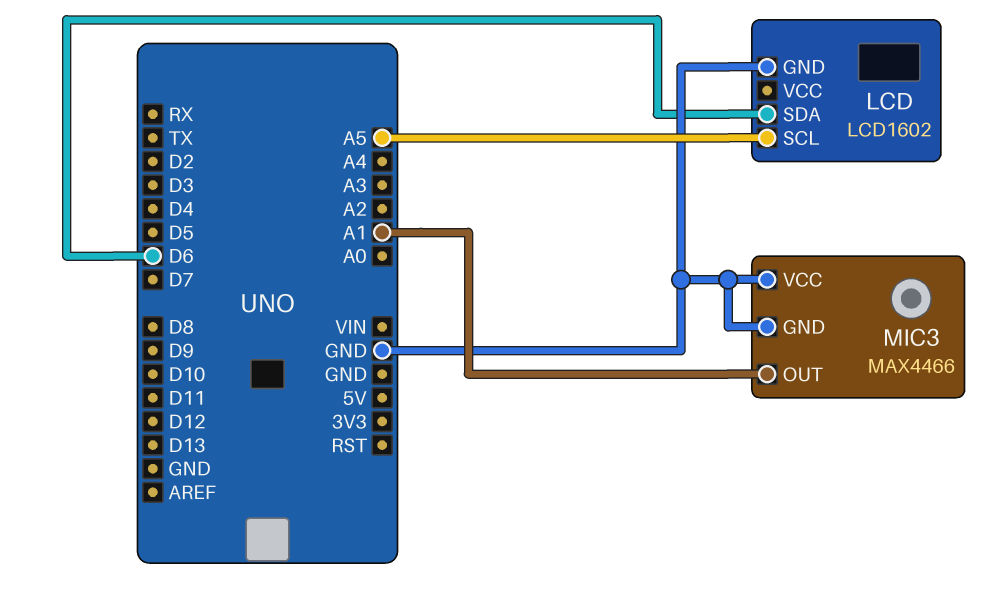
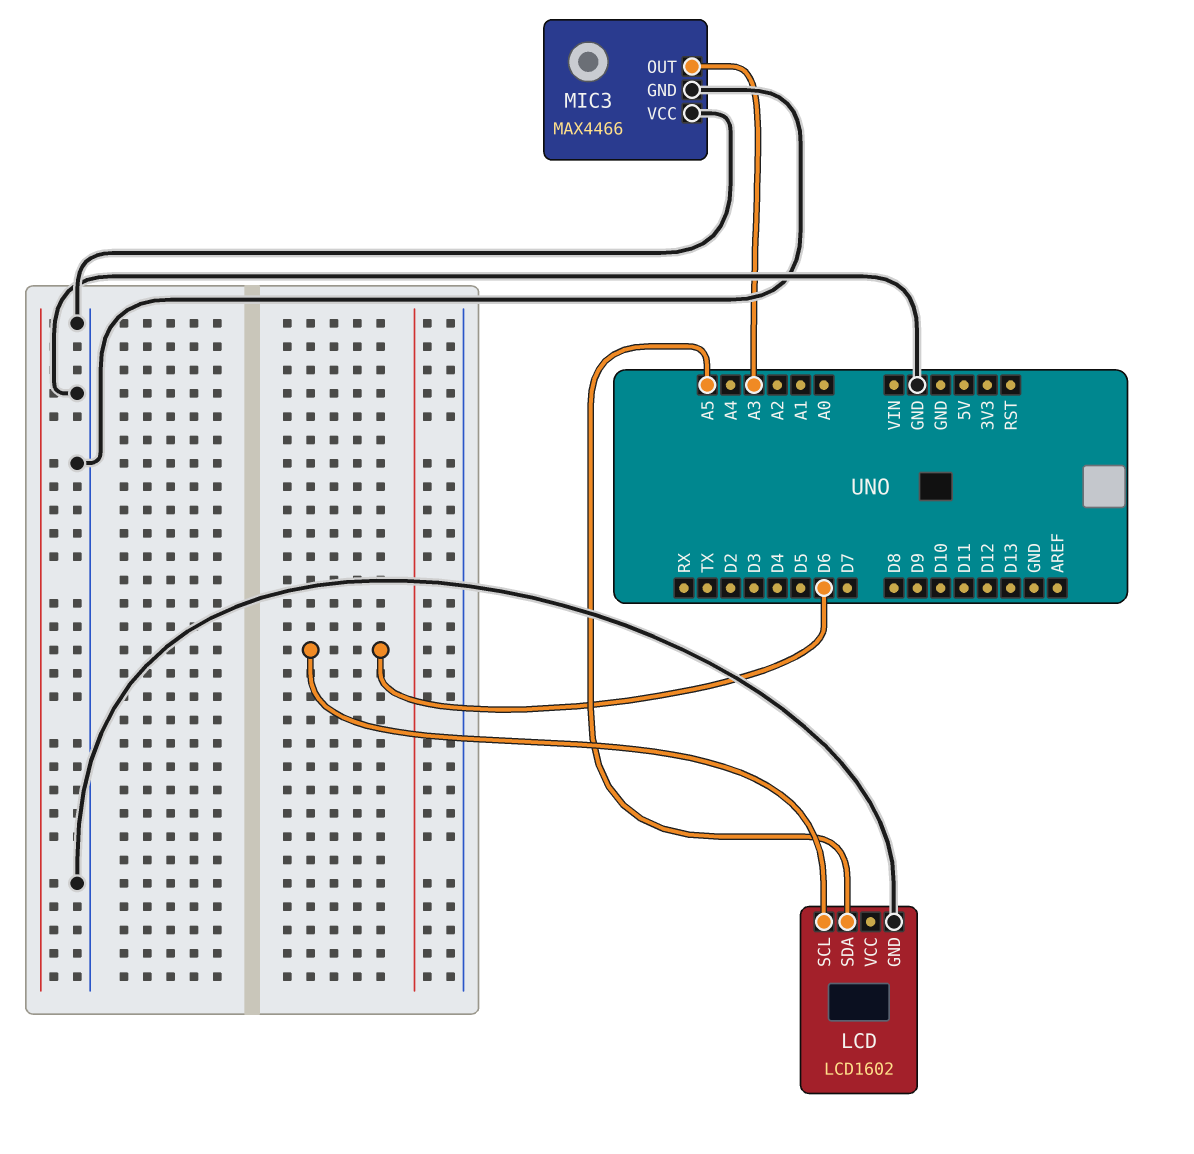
LCD pin SCL: A5 -> D6
LCD pin SDA: D6 -> A5
MIC3 pin OUT: A1 -> A3

